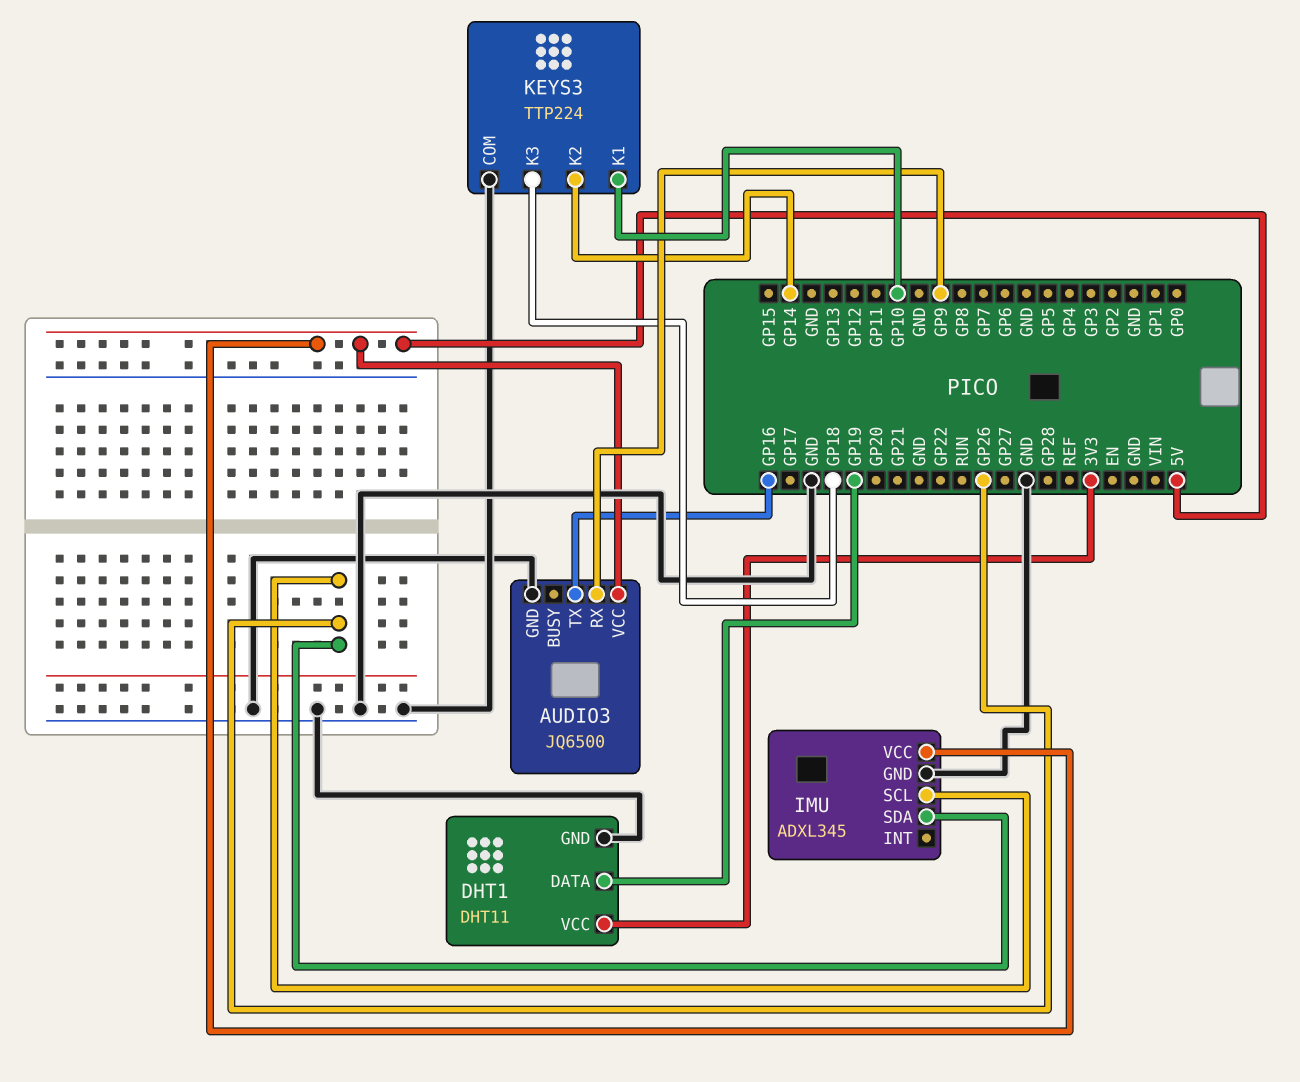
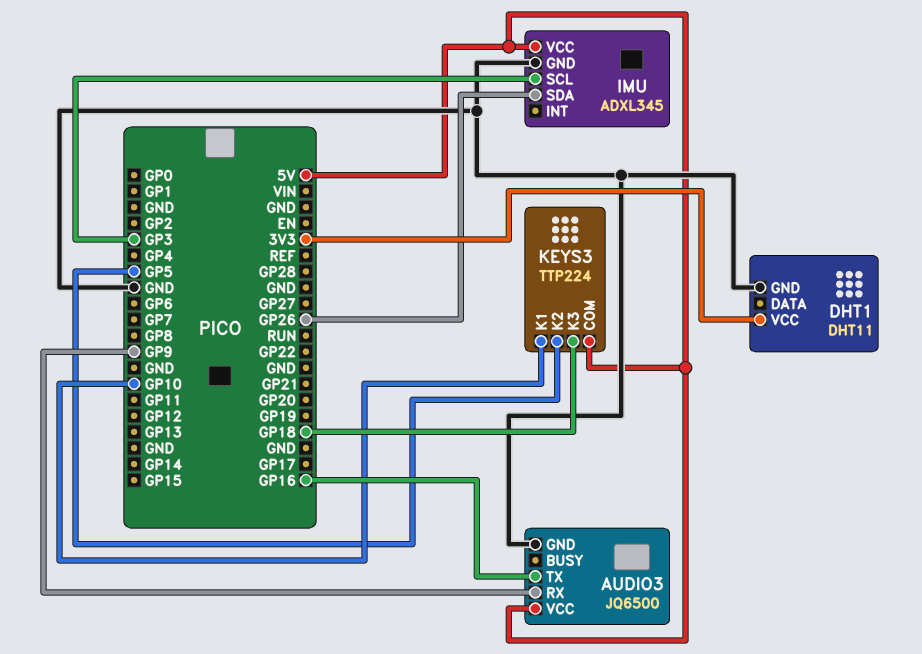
DHT1 pin DATA: GP19 -> none
IMU pin SCL: GP26 -> GP3
KEYS3 pin COM: GND -> 5V
KEYS3 pin K2: GP14 -> GP5

